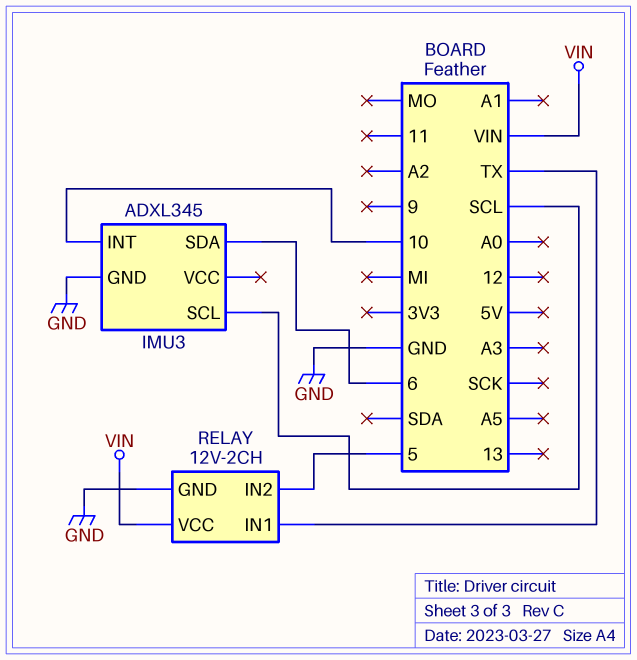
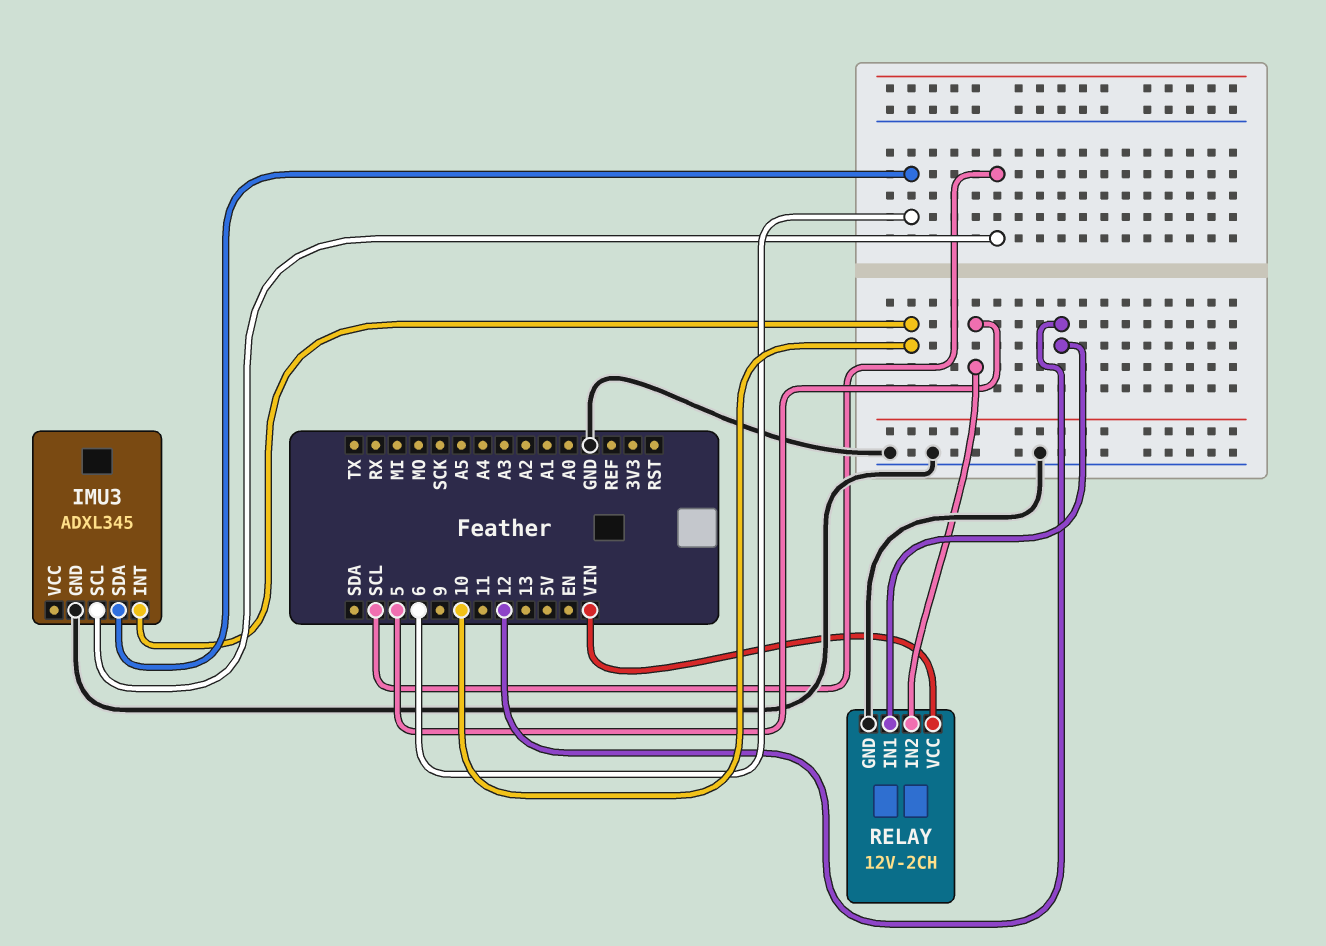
RELAY pin IN1: TX -> 12

